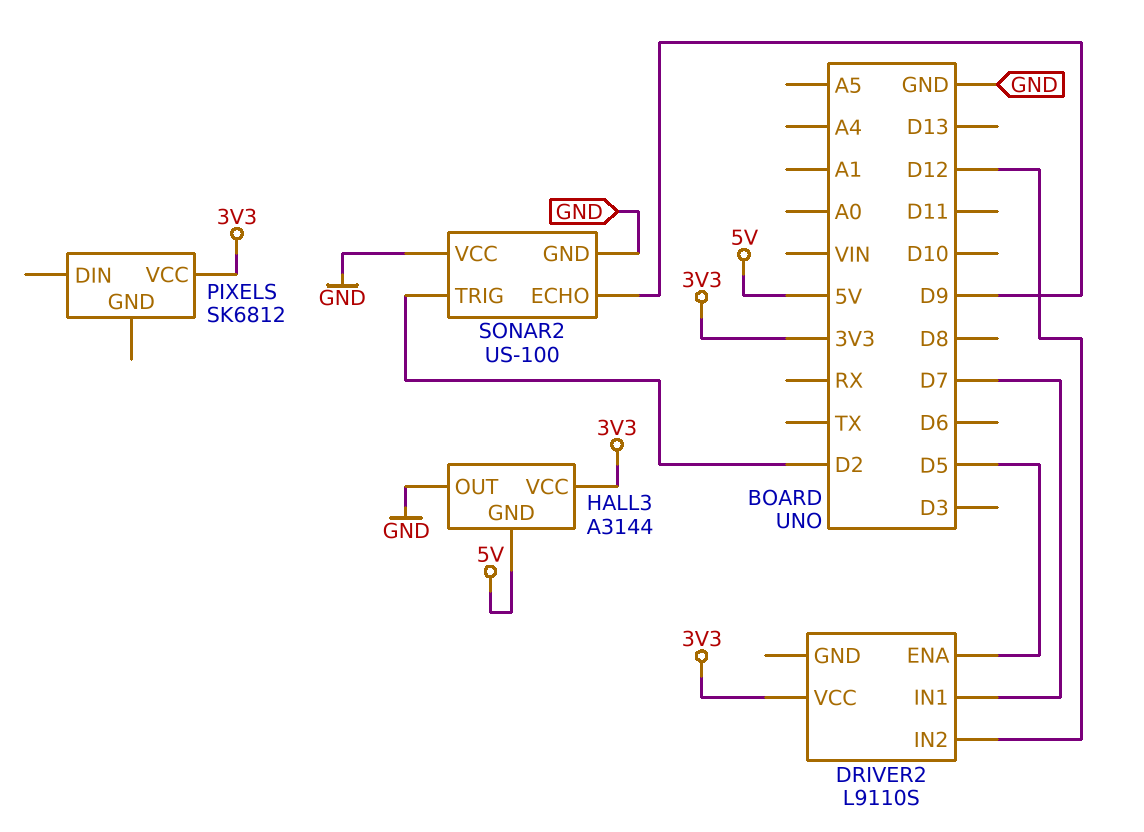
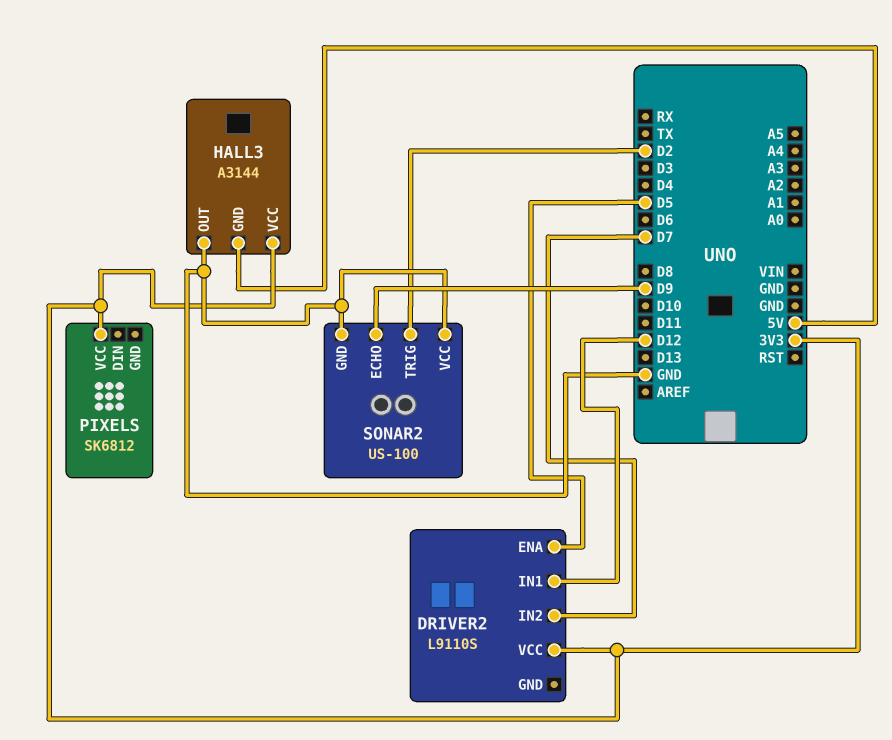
DRIVER2 pin IN1: D7 -> D12
DRIVER2 pin IN2: D12 -> D7

